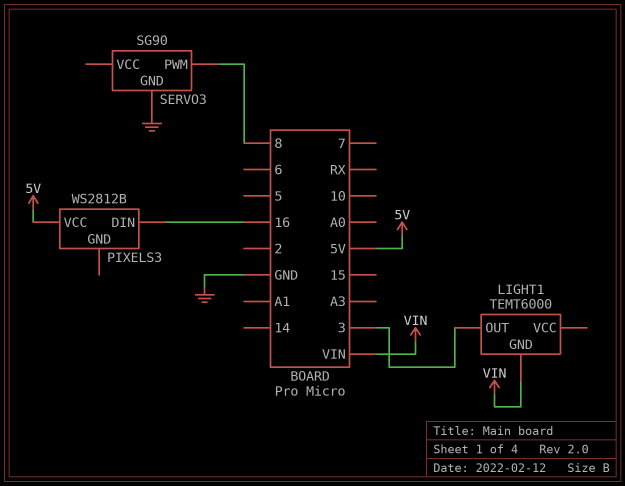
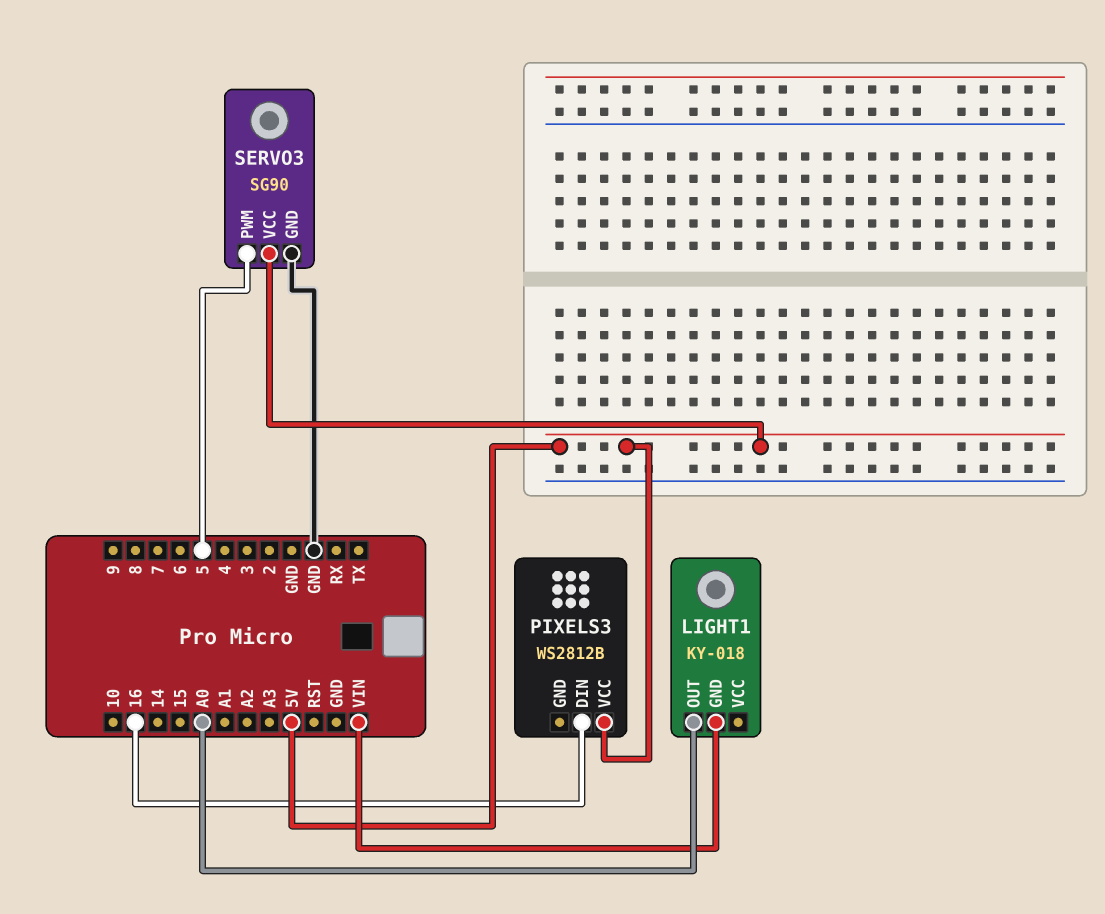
LIGHT1: TEMT6000 -> KY-018
LIGHT1 pin OUT: 3 -> A0
SERVO3 pin PWM: 8 -> 5
SERVO3 pin VCC: none -> 5V

